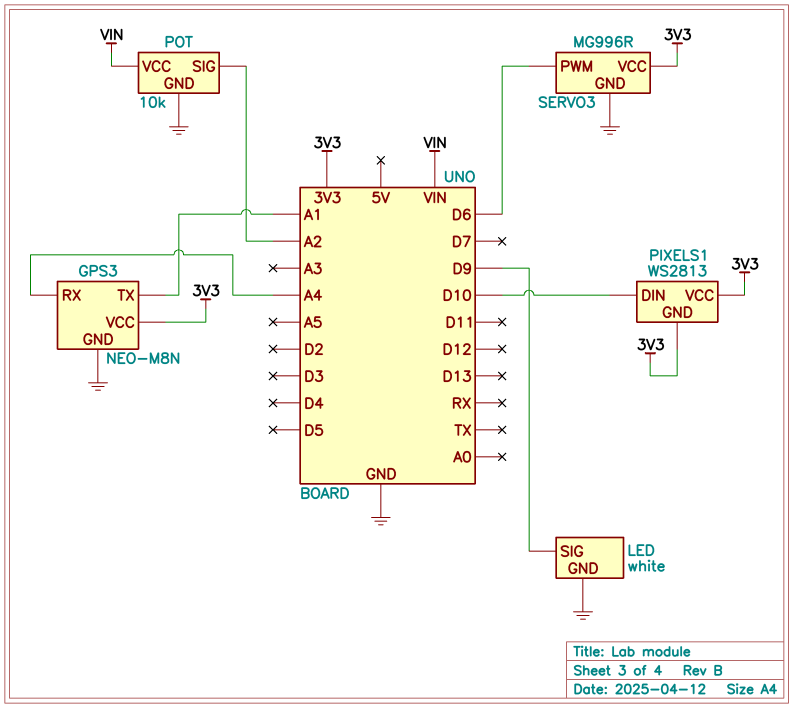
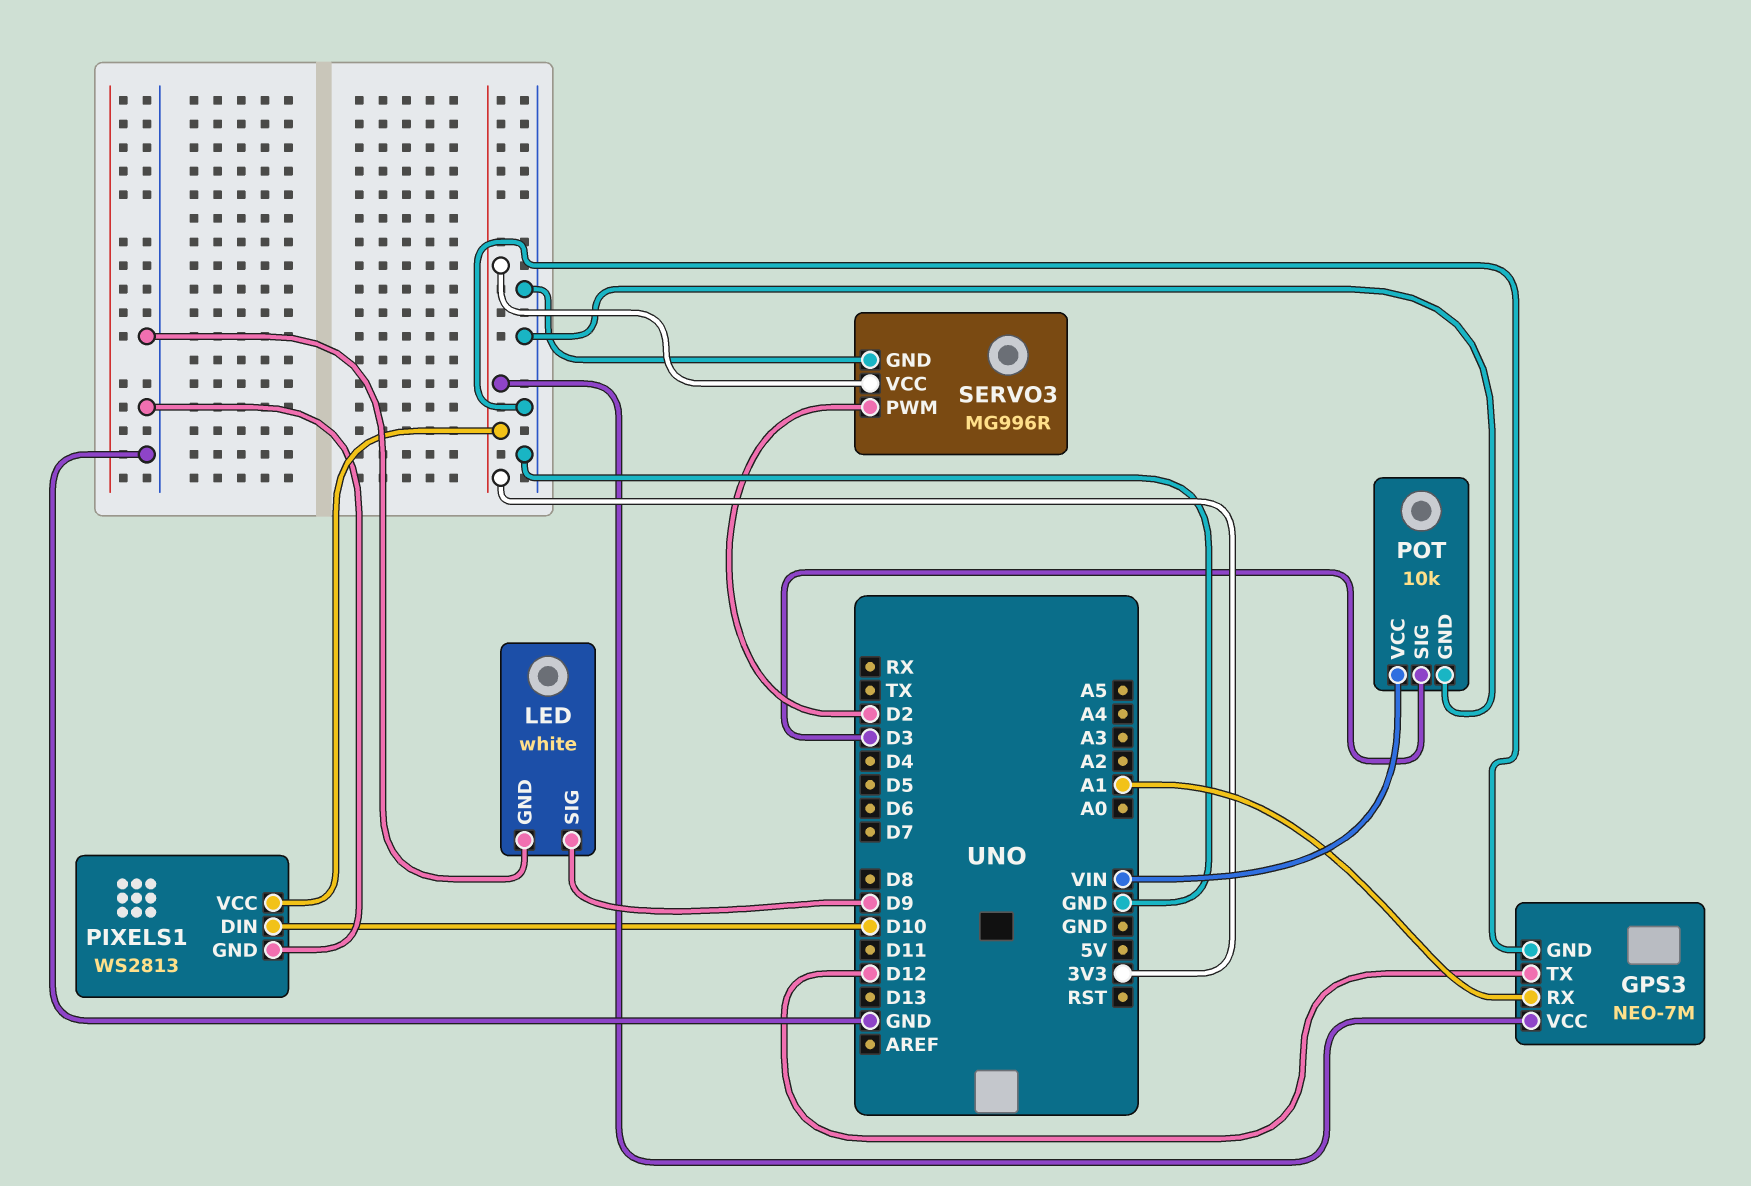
GPS3: NEO-M8N -> NEO-7M
GPS3 pin RX: A4 -> A1
GPS3 pin TX: A1 -> D12
PIXELS1 pin GND: 3V3 -> GND
POT pin SIG: A2 -> D3
SERVO3 pin PWM: D6 -> D2

